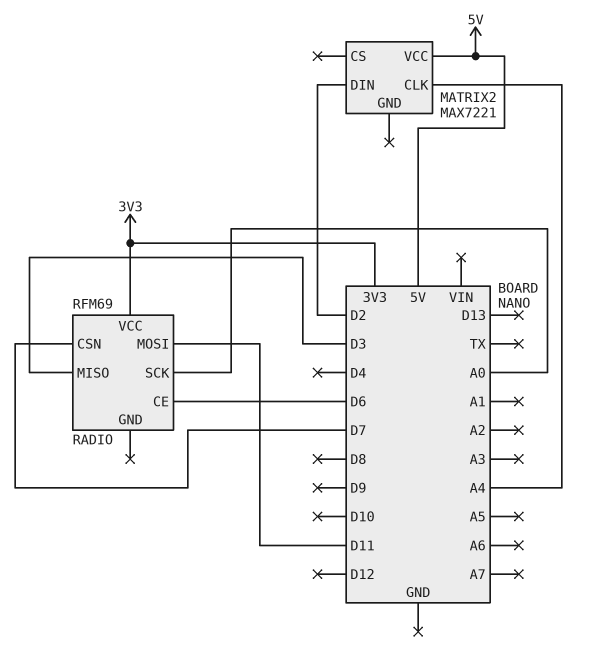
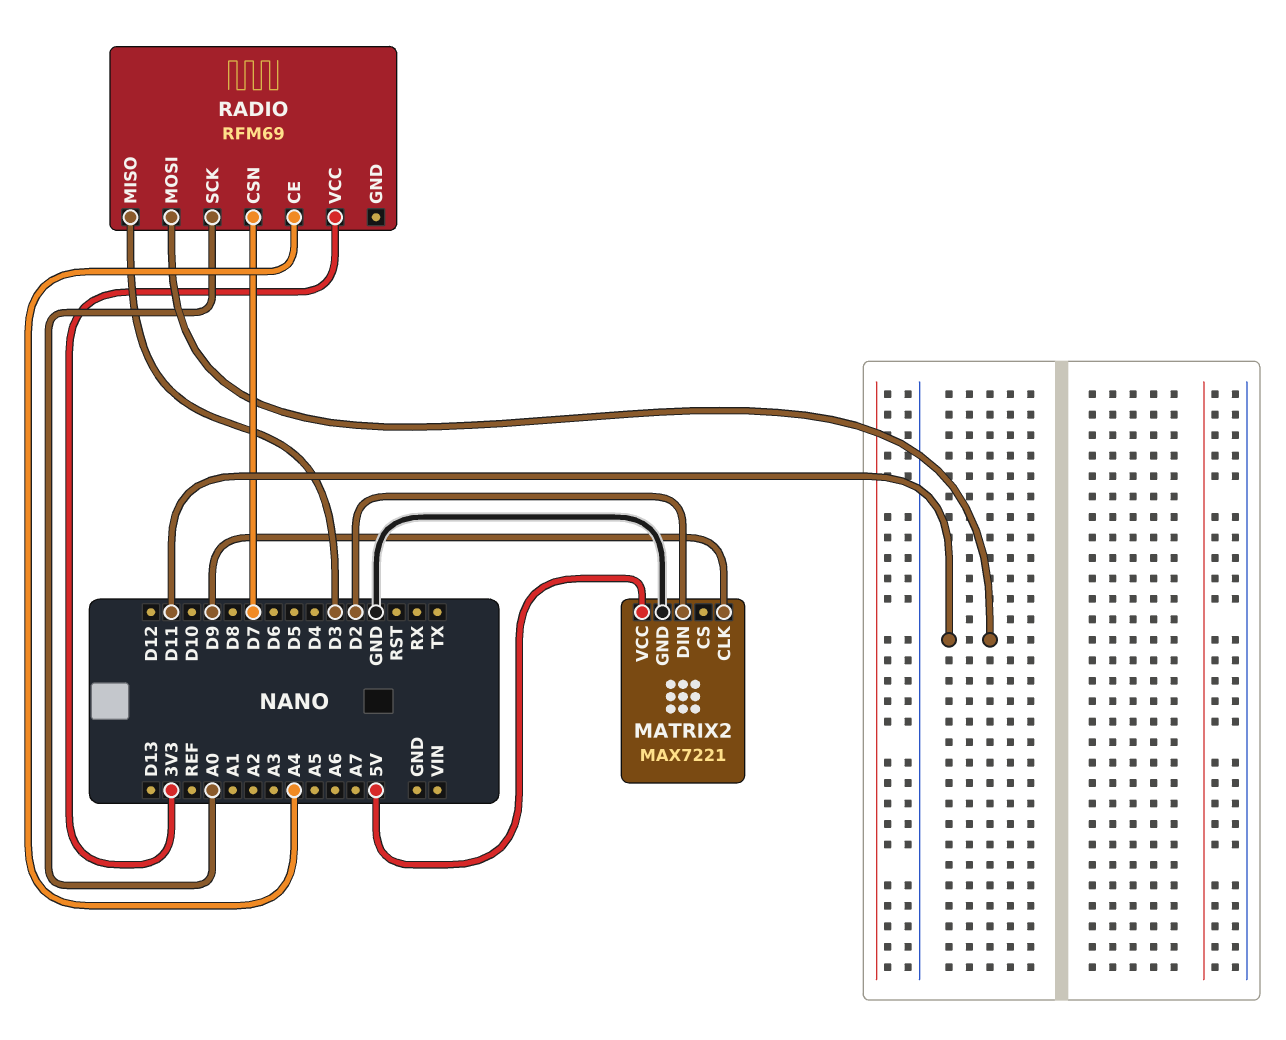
MATRIX2 pin CLK: A4 -> D9
MATRIX2 pin GND: none -> GND
RADIO pin CE: D6 -> A4

